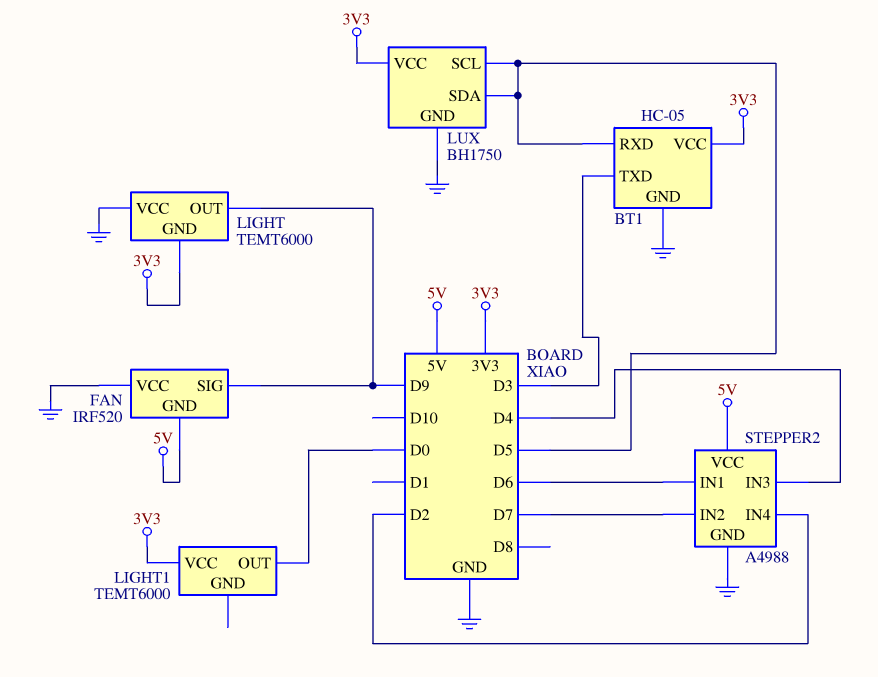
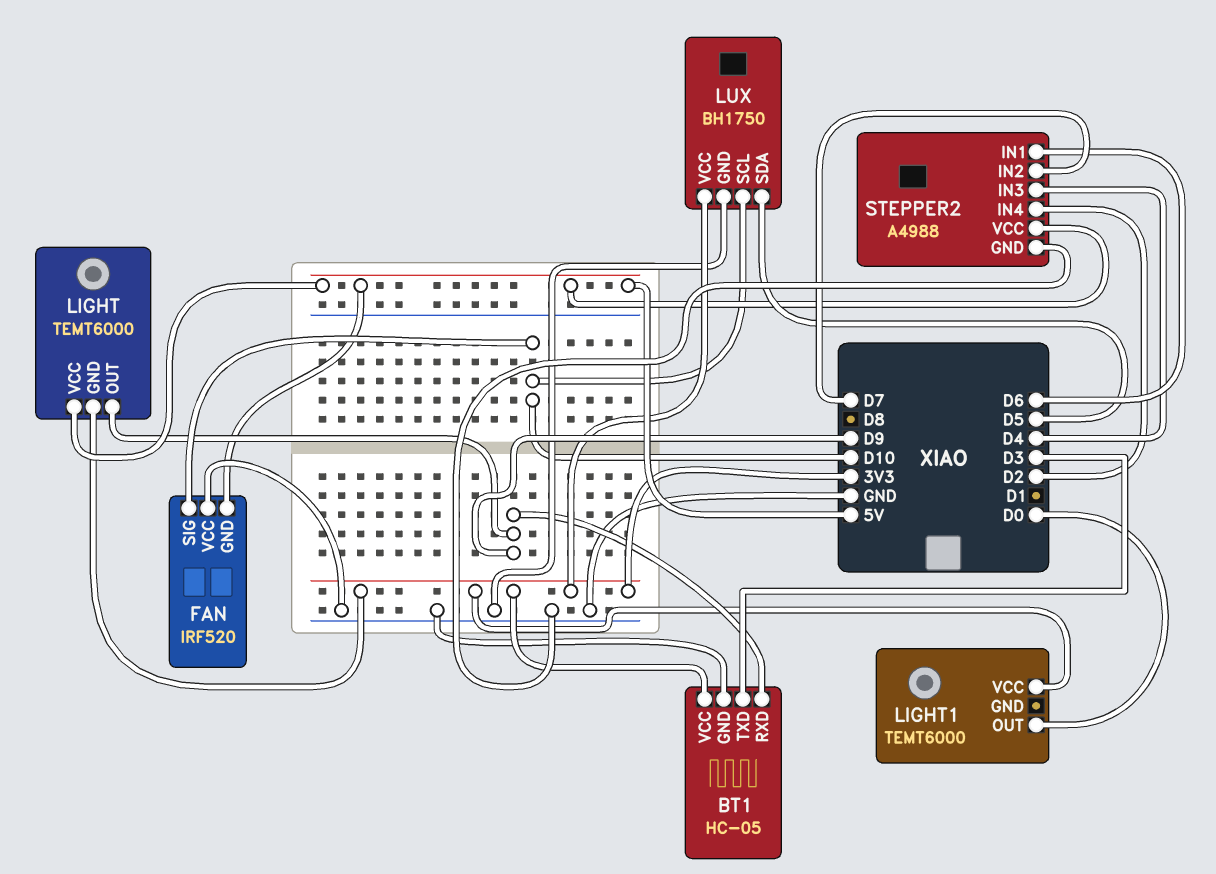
BT1 pin RXD: D5 -> D9
FAN pin SIG: D9 -> D10
LIGHT pin VCC: GND -> 5V
LUX pin SCL: D5 -> D10

